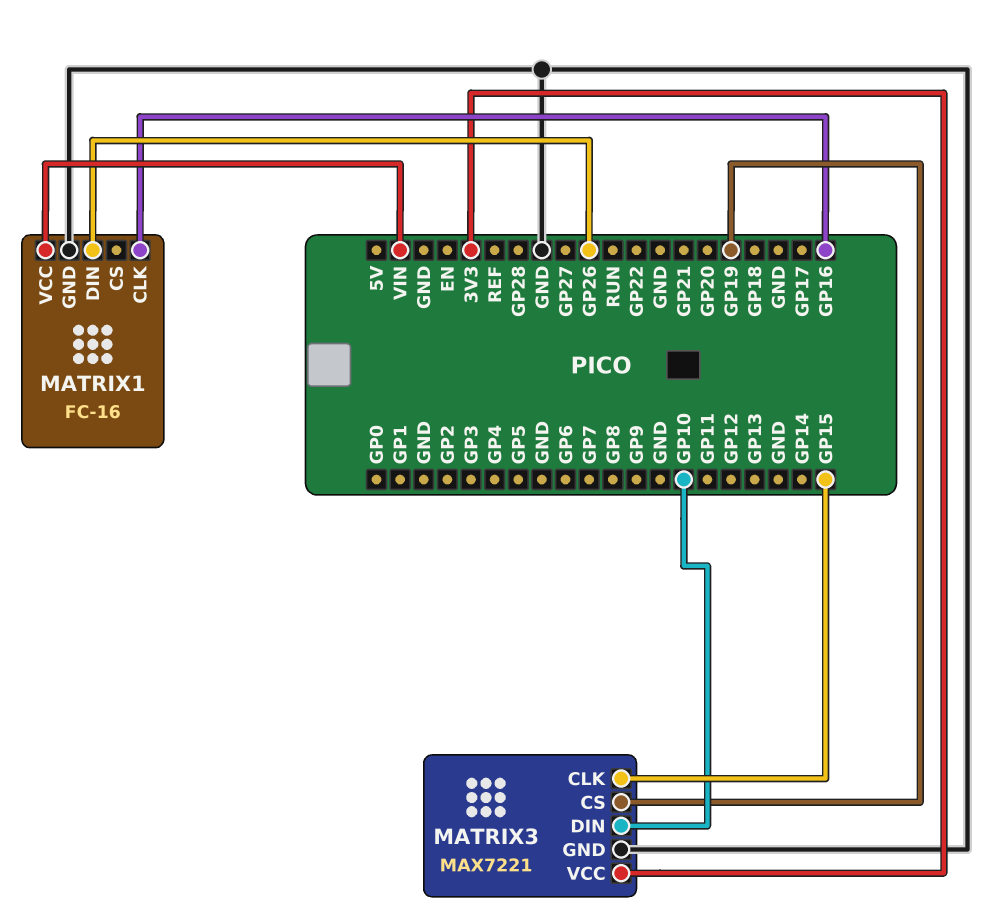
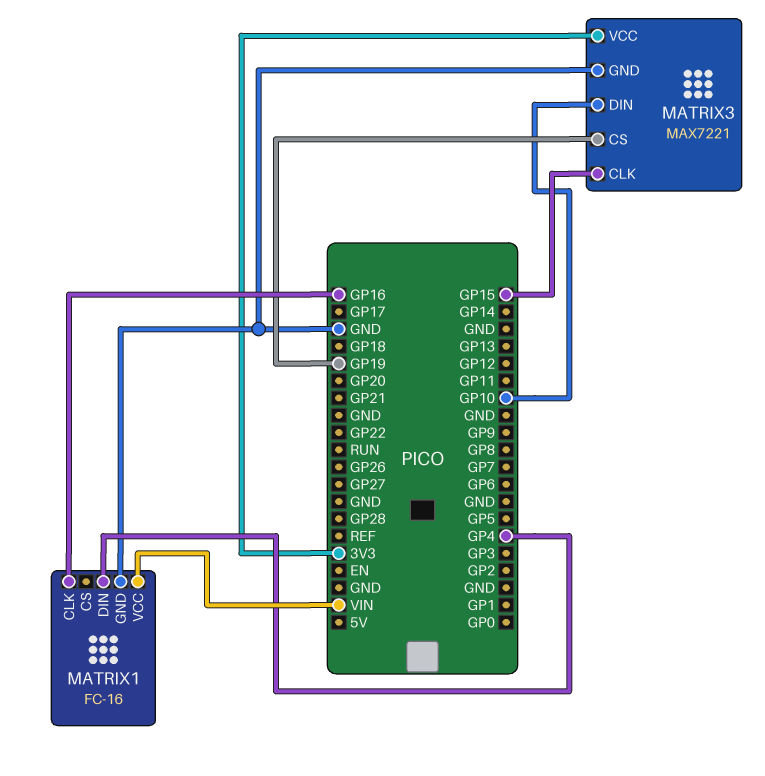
MATRIX1 pin DIN: GP26 -> GP4

